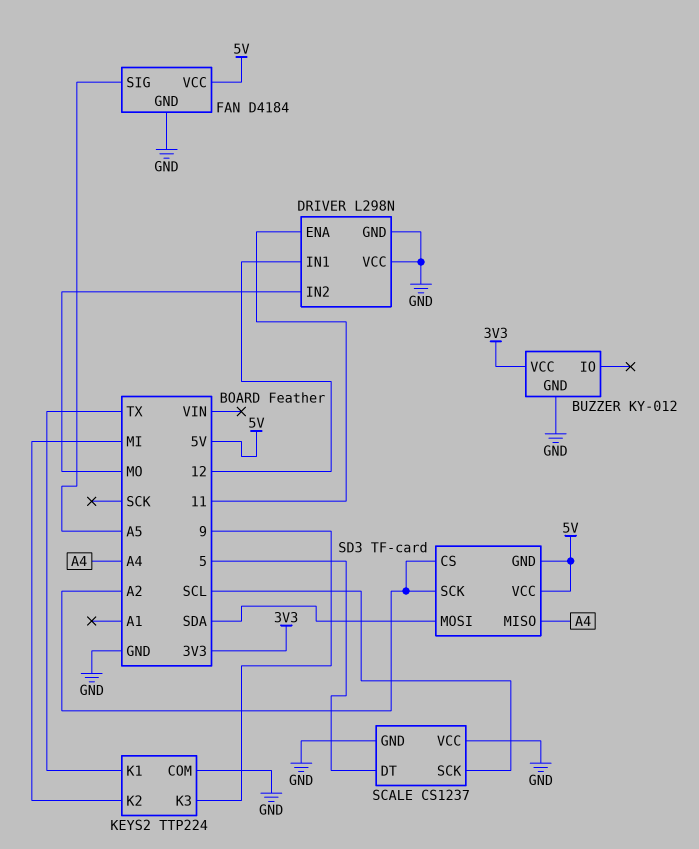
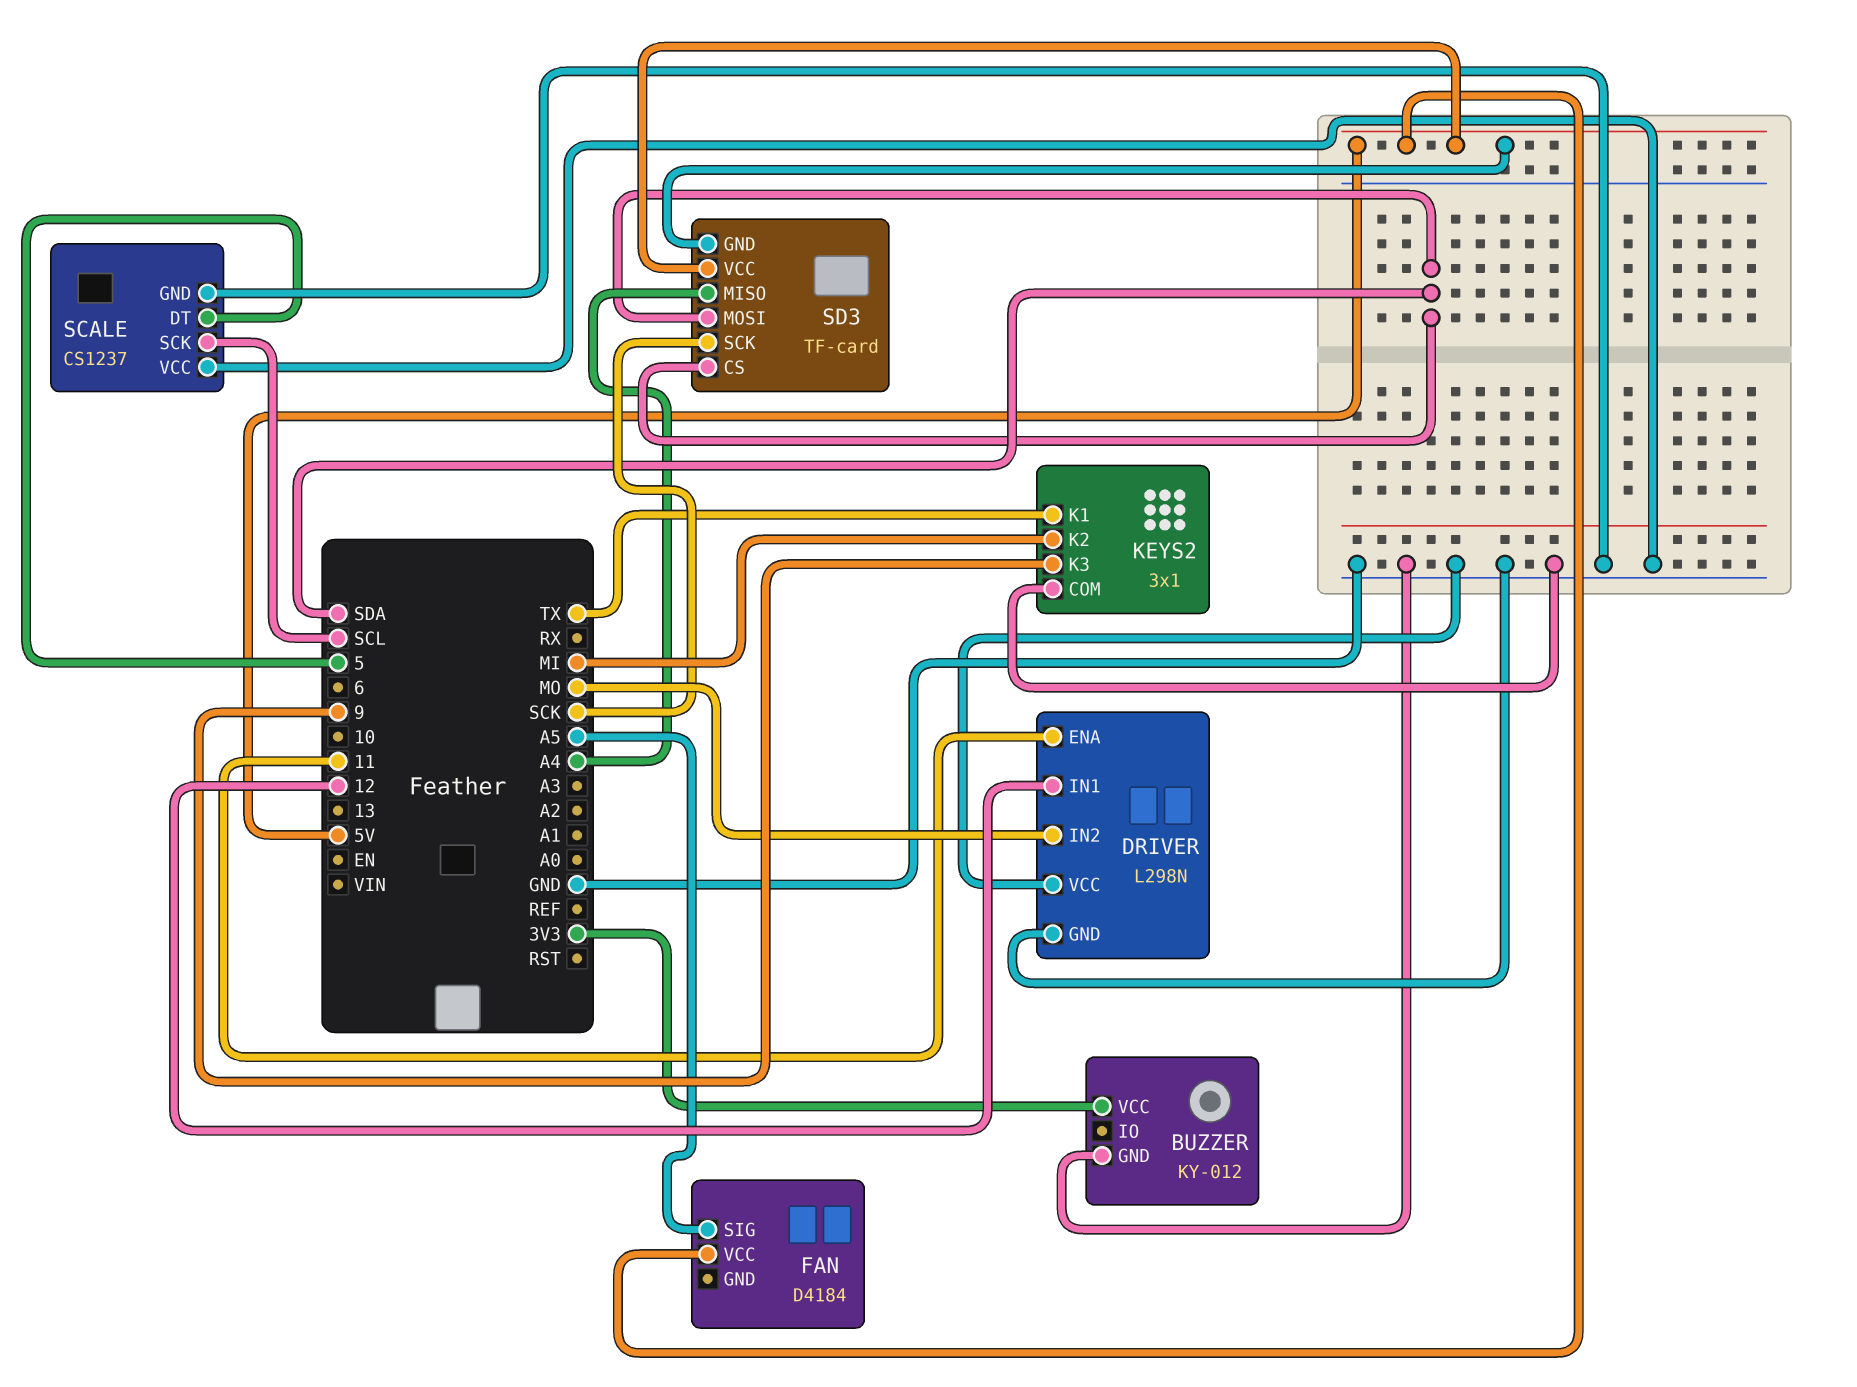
FAN pin GND: GND -> none
KEYS2: TTP224 -> 3x1
SD3 pin CS: A2 -> SDA
SD3 pin SCK: A2 -> SCK

